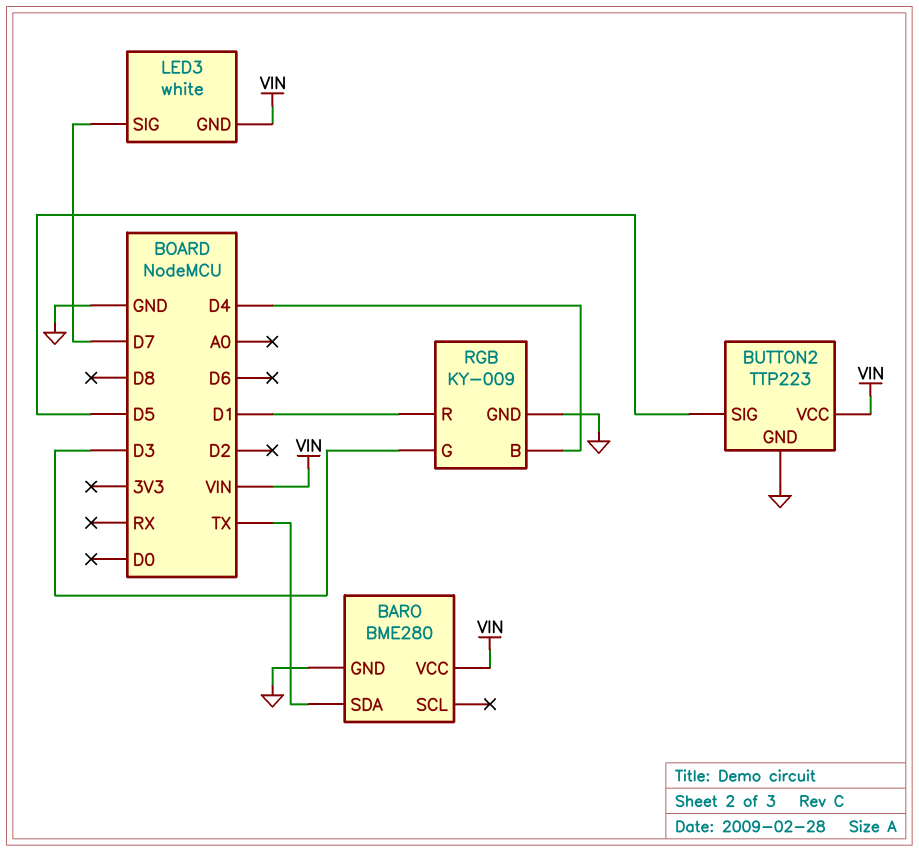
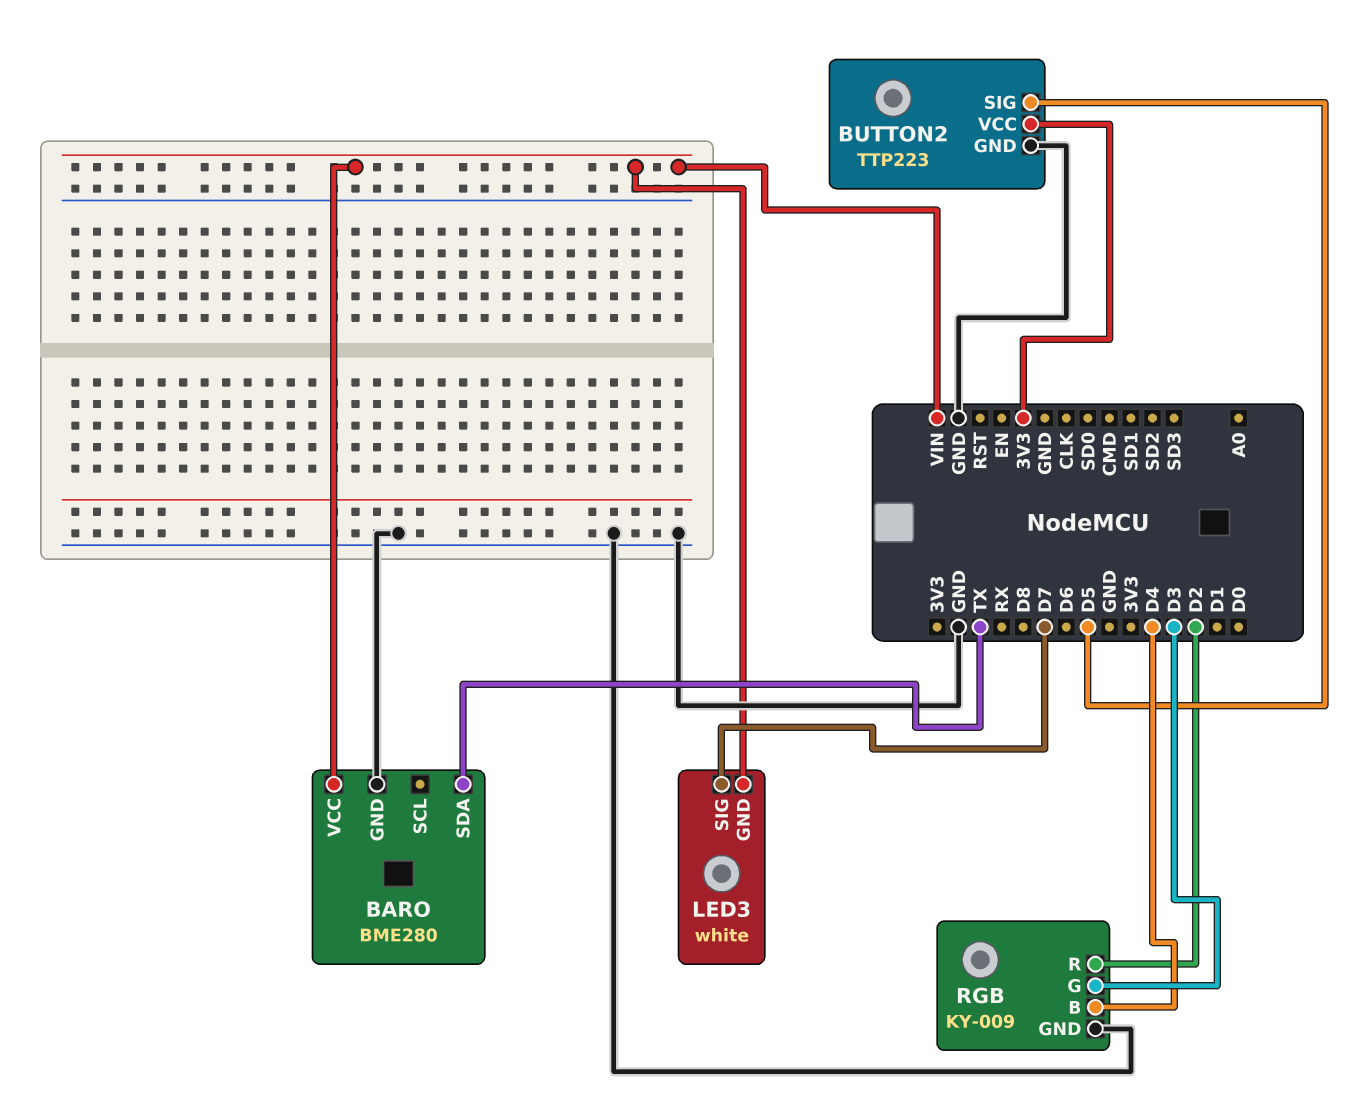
BUTTON2 pin VCC: VIN -> 3V3
RGB pin R: D1 -> D2

